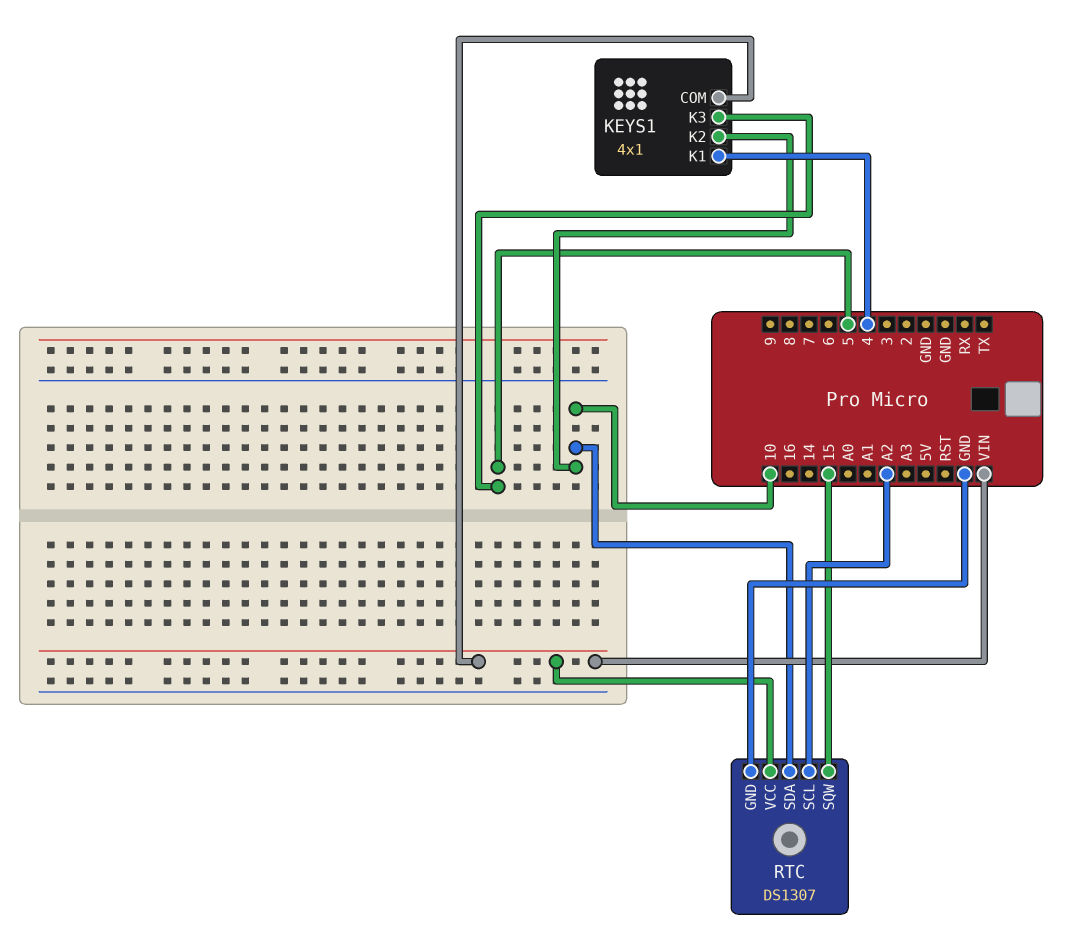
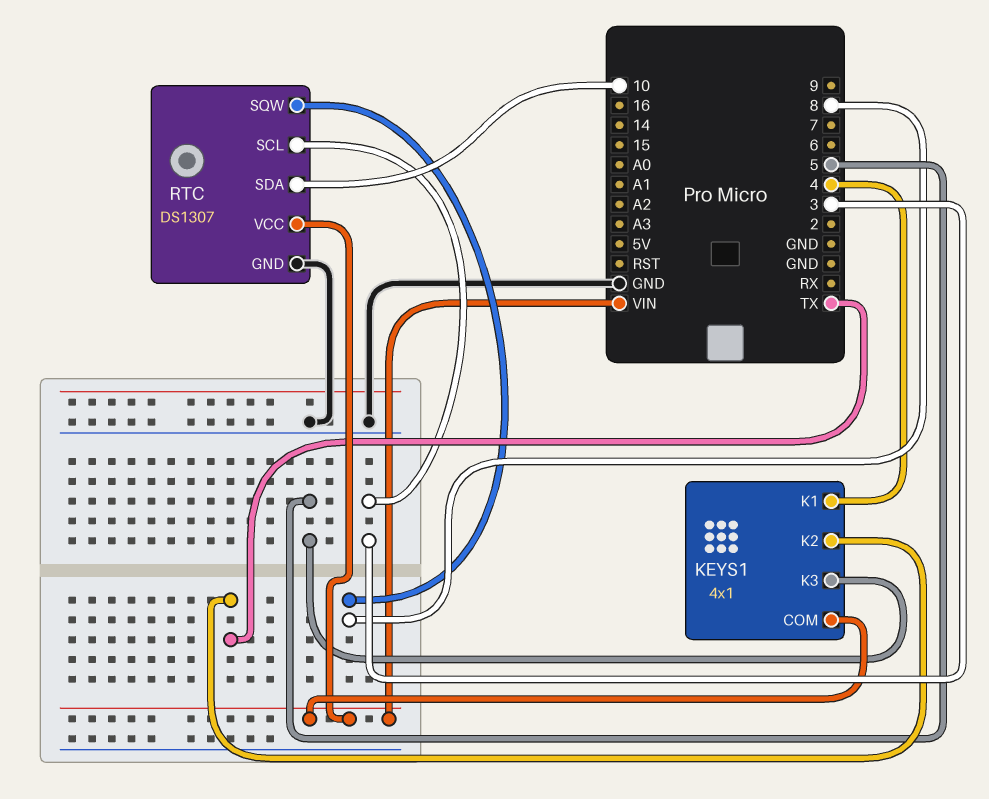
KEYS1 pin K2: 10 -> TX
RTC pin SCL: A2 -> 3
RTC pin SQW: 15 -> 8

